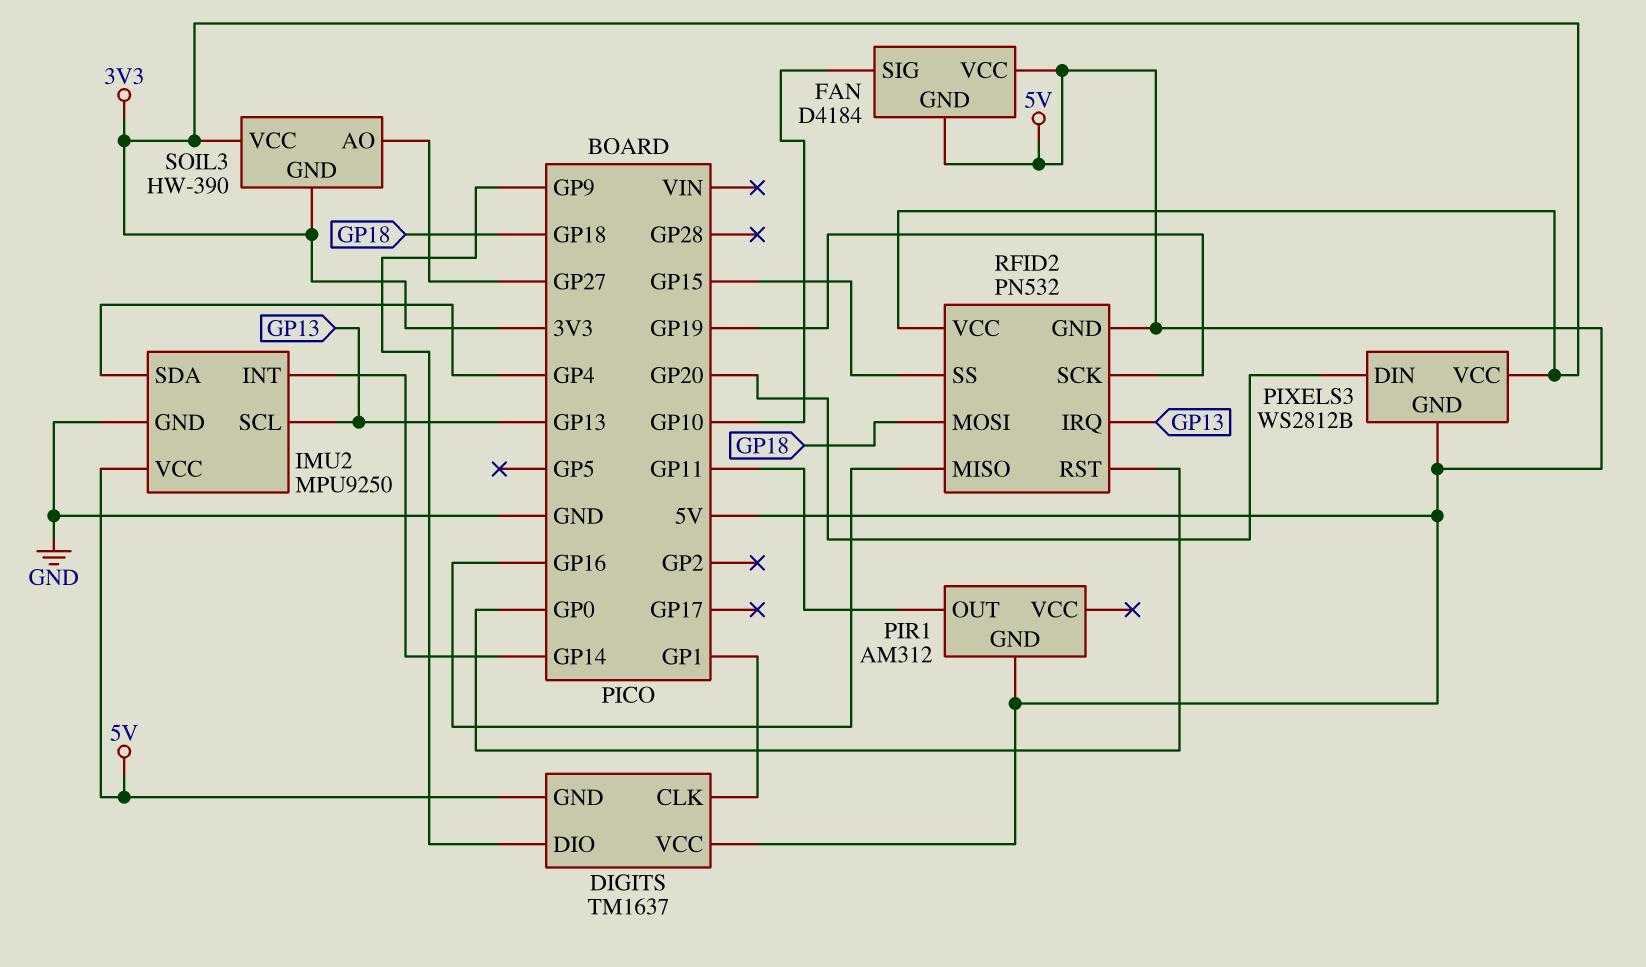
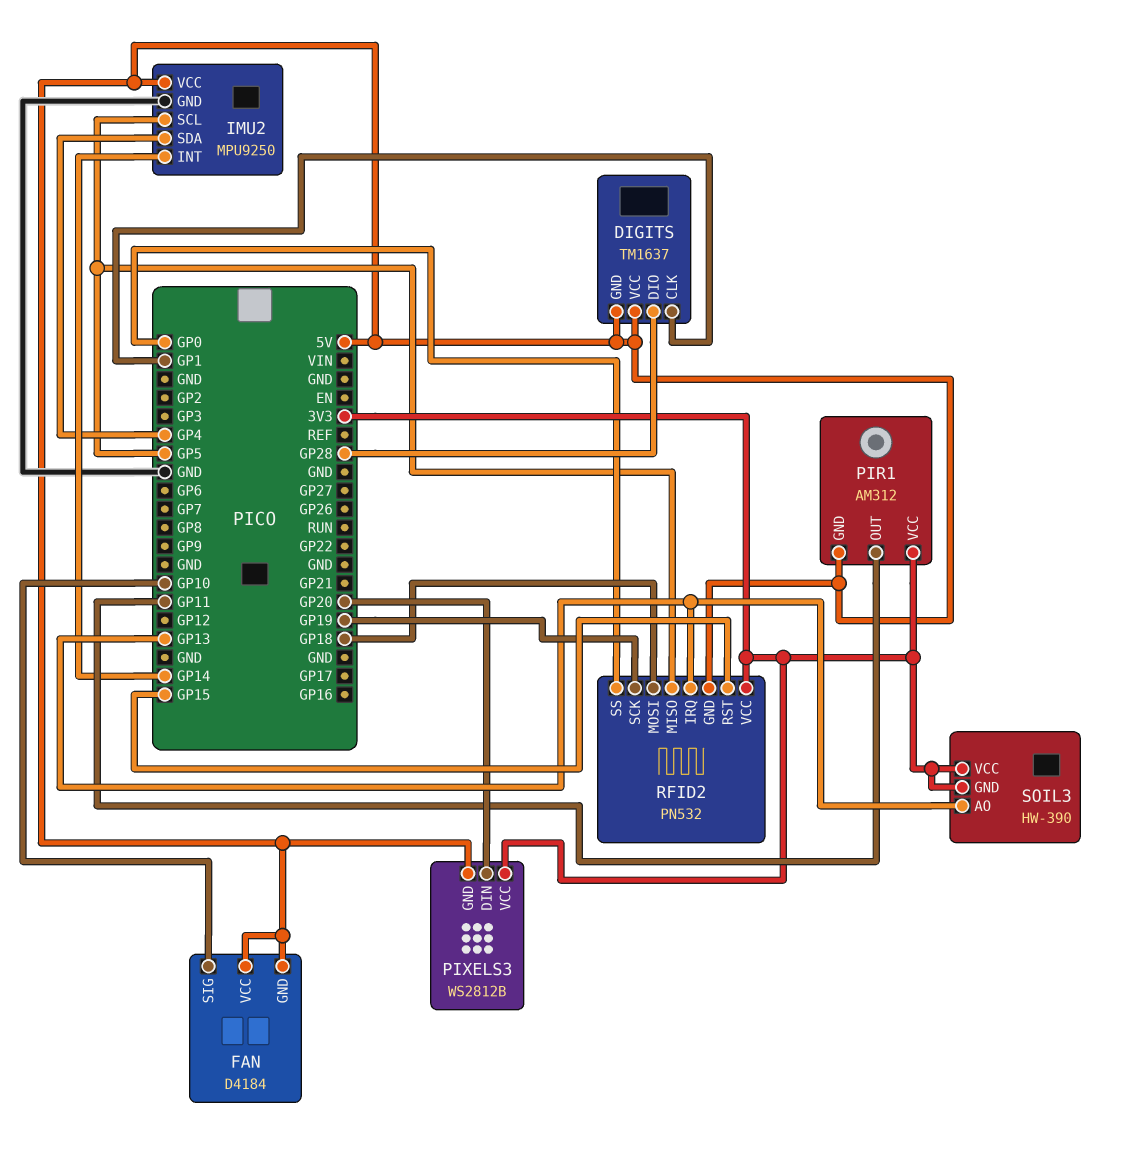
DIGITS pin DIO: GP9 -> GP28
IMU2 pin SCL: GP13 -> GP5
PIR1 pin VCC: none -> 3V3
RFID2 pin MISO: GP16 -> GP5
RFID2 pin RST: GP0 -> GP15
RFID2 pin SS: GP15 -> GP0
SOIL3 pin AO: GP27 -> GP13

